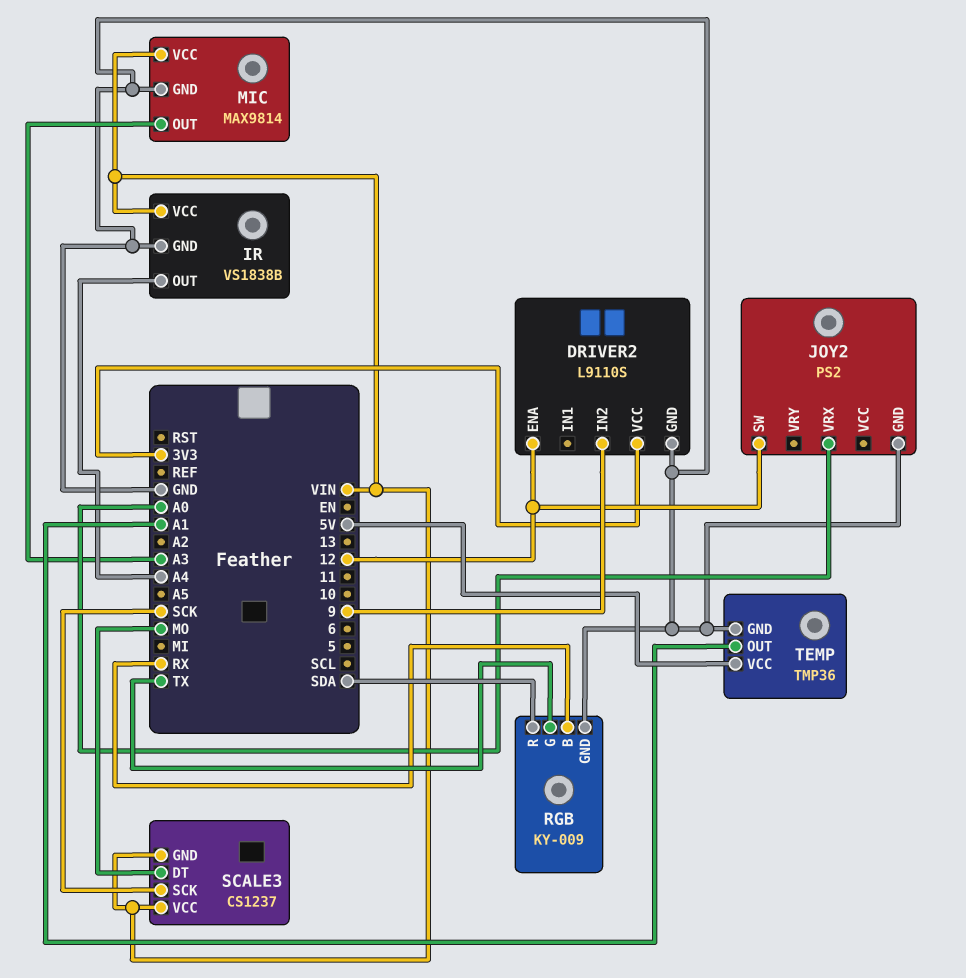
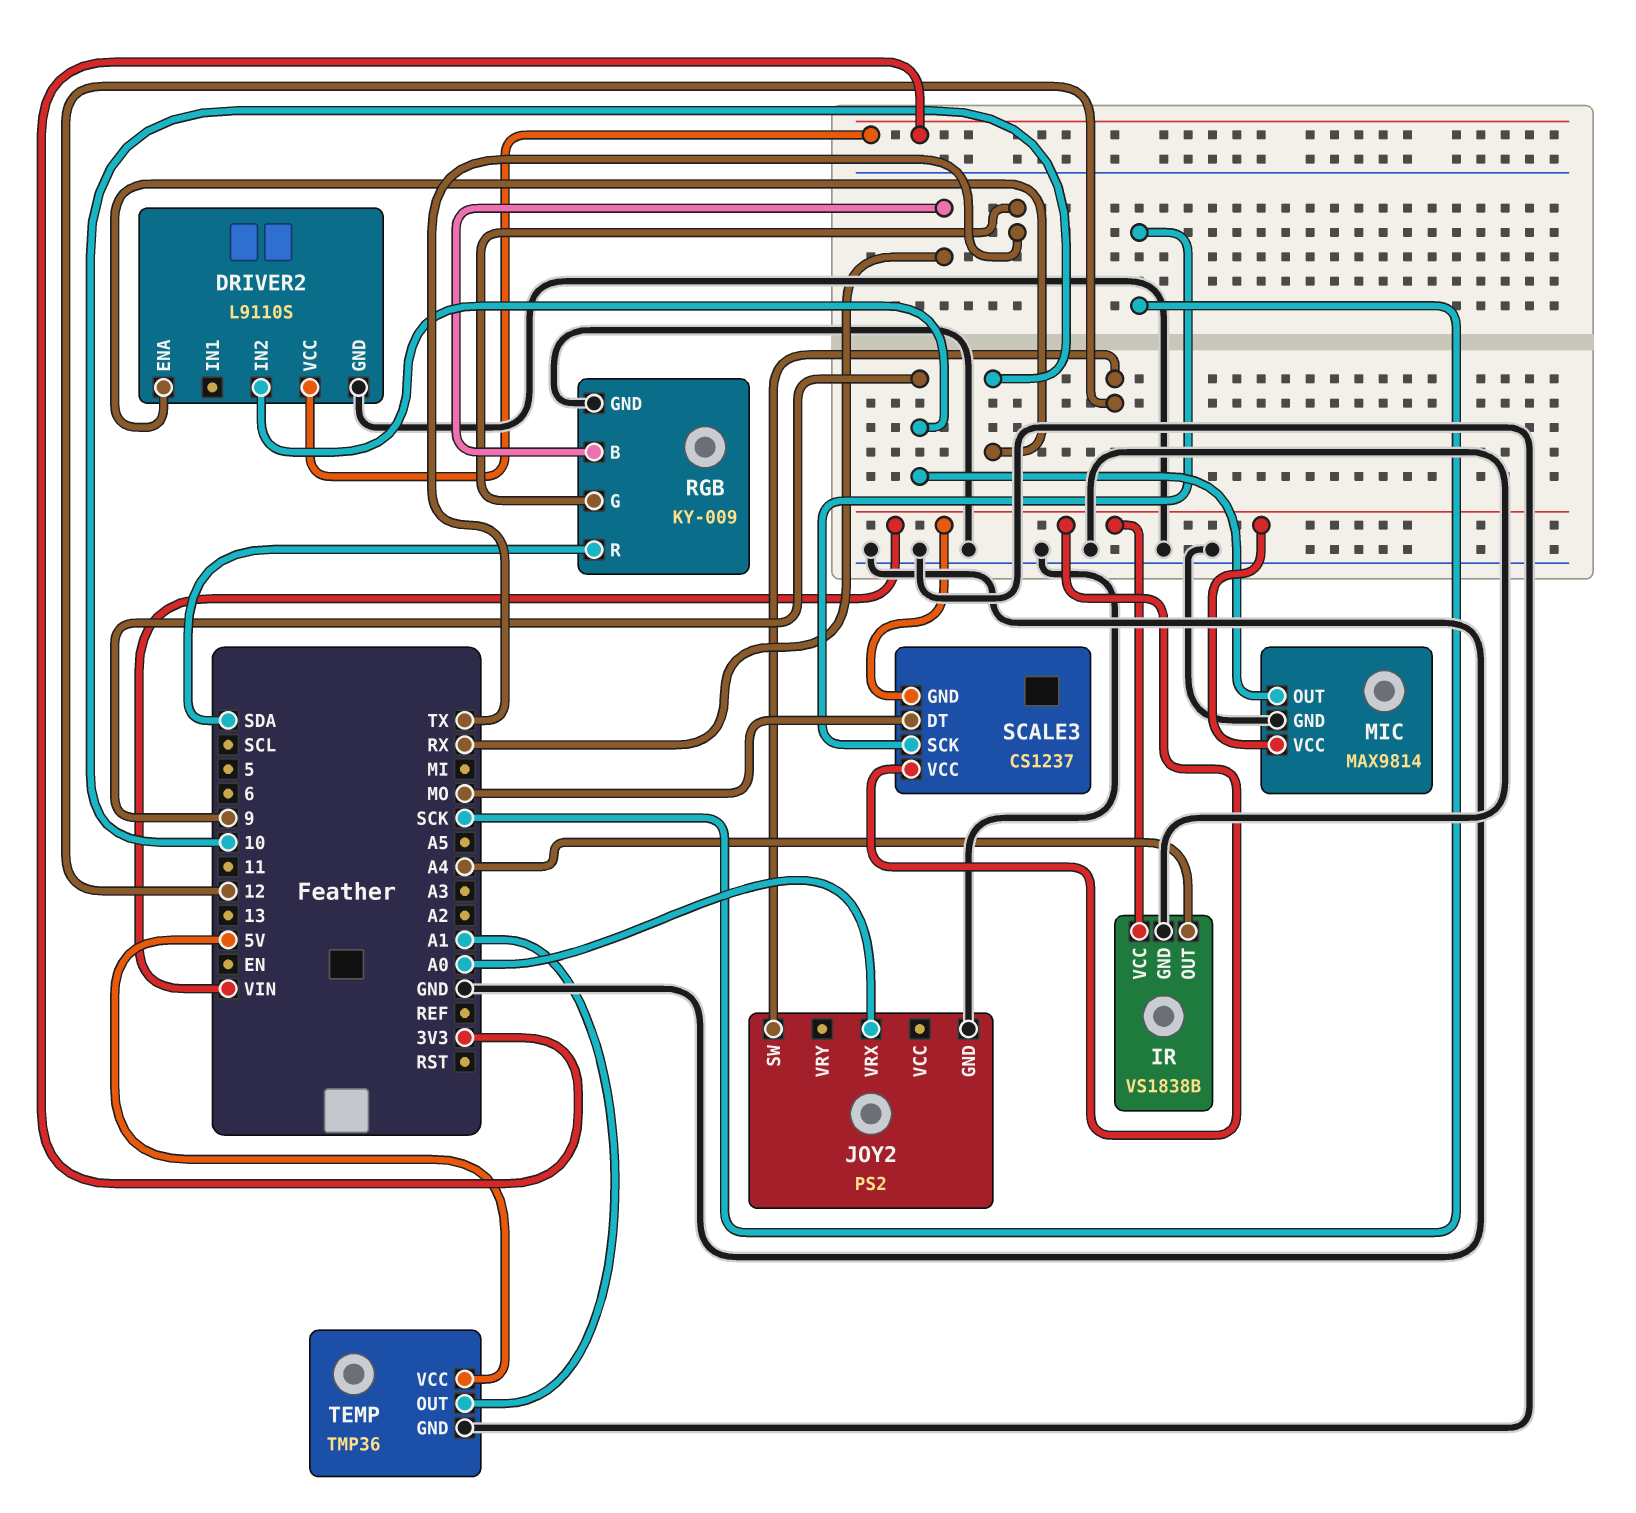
DRIVER2 pin ENA: 12 -> 10
MIC pin OUT: A3 -> 9

